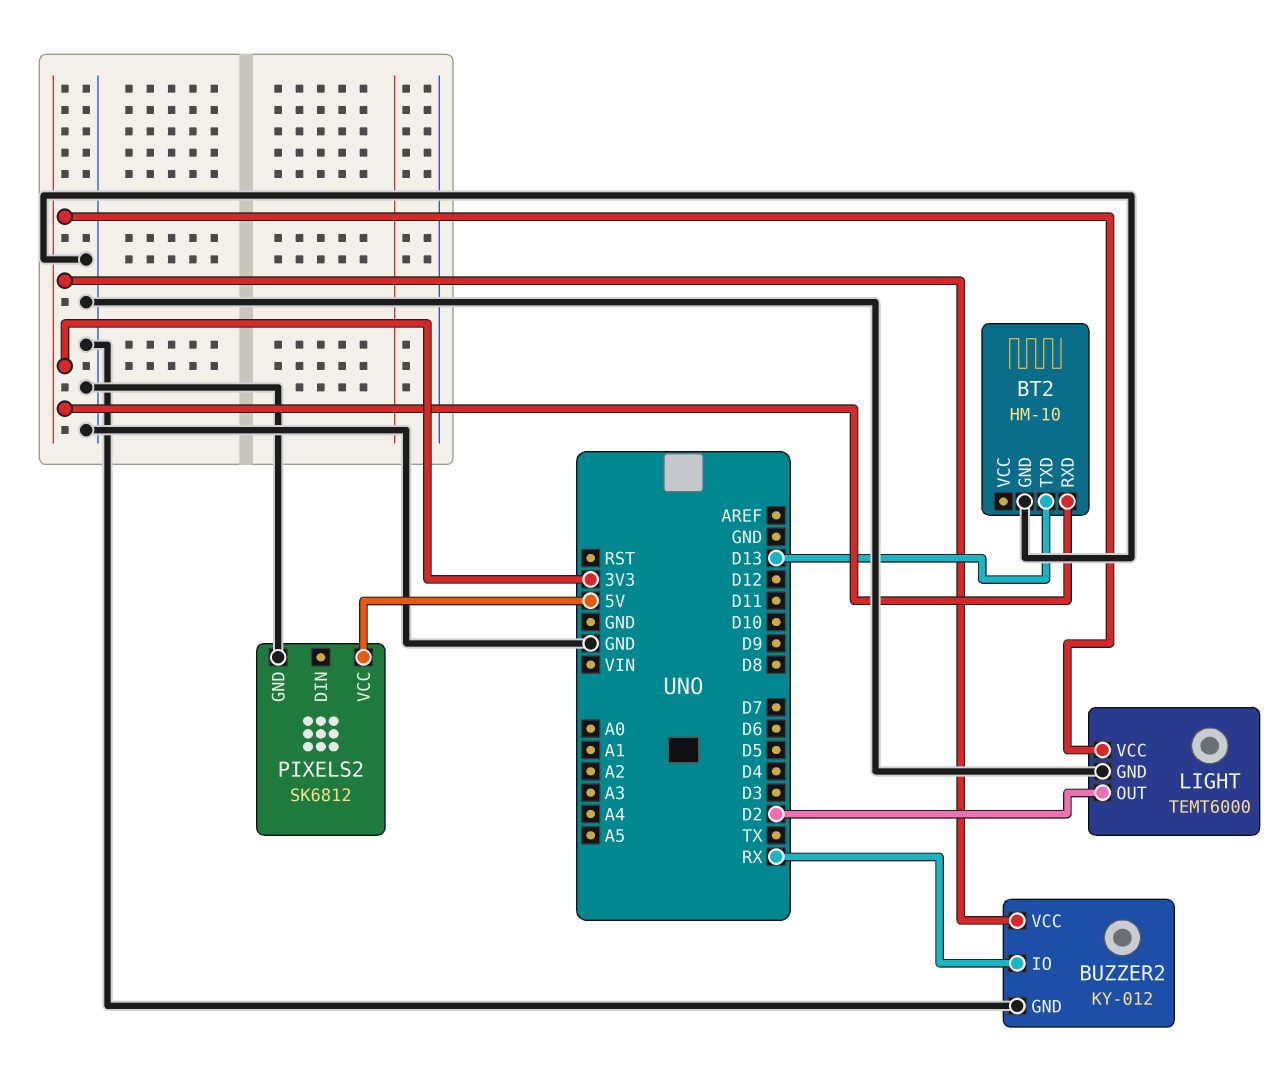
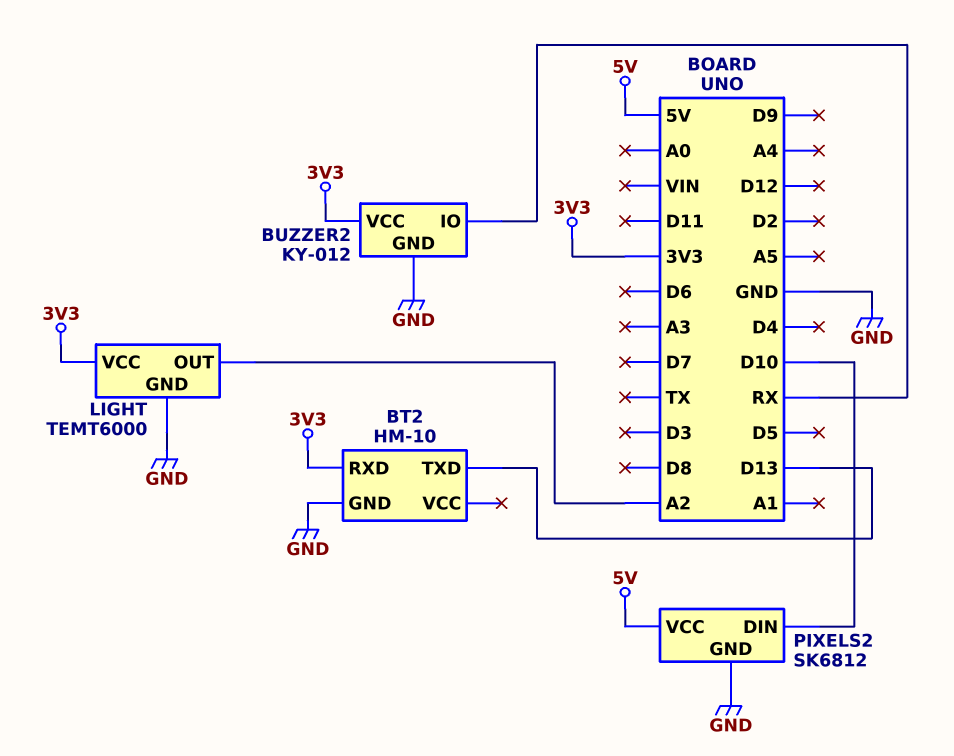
LIGHT pin OUT: D2 -> A2
PIXELS2 pin DIN: none -> D10

